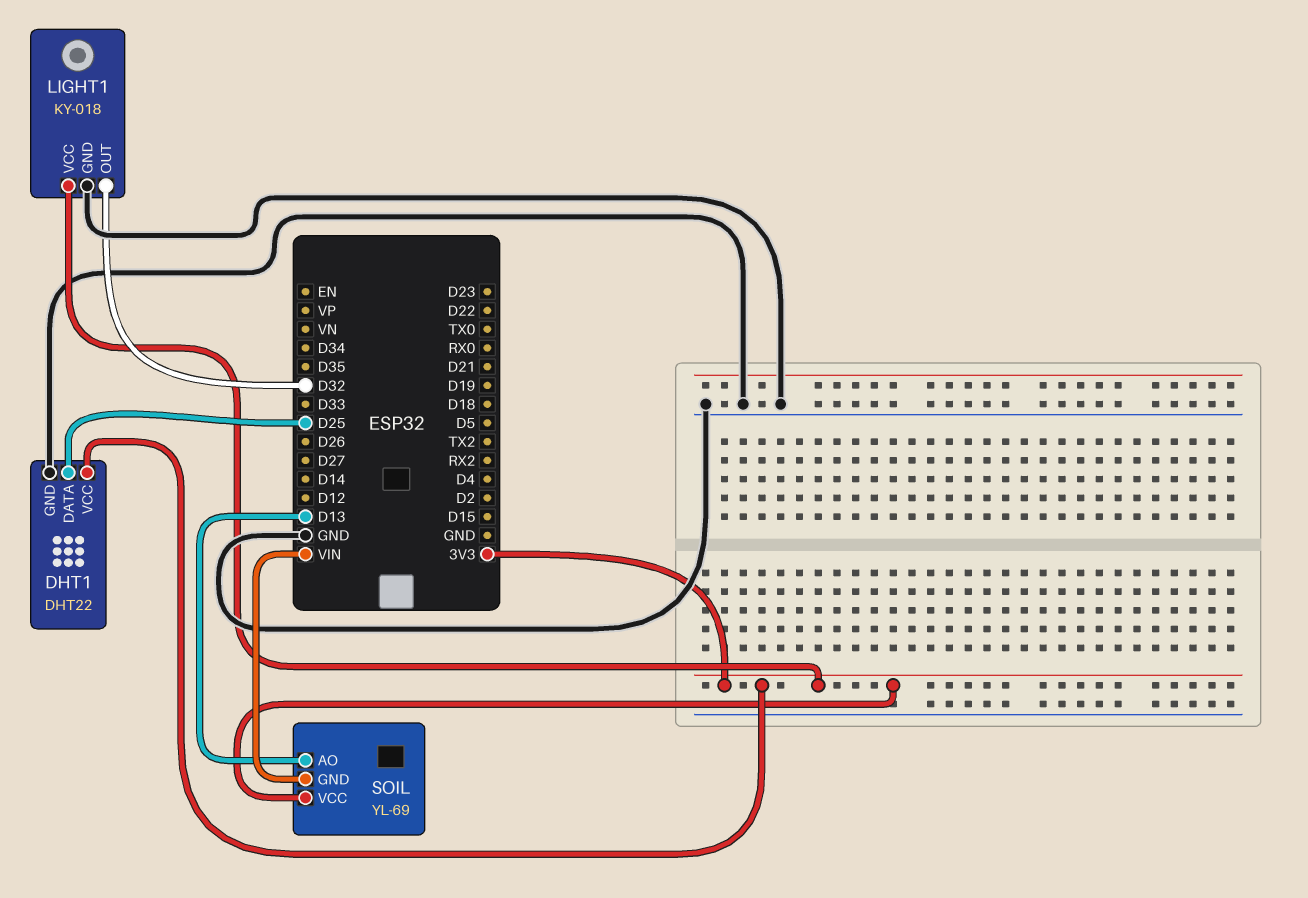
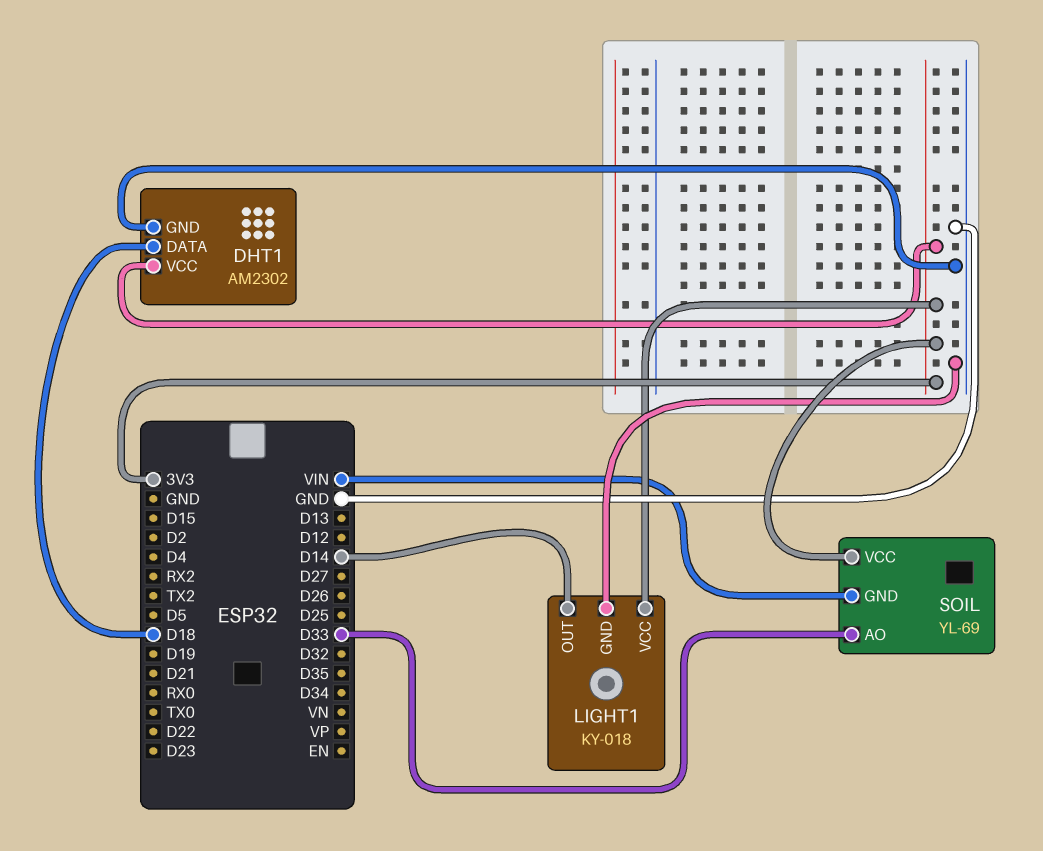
DHT1: DHT22 -> AM2302
DHT1 pin DATA: D25 -> D18
LIGHT1 pin OUT: D32 -> D14
SOIL pin AO: D13 -> D33

